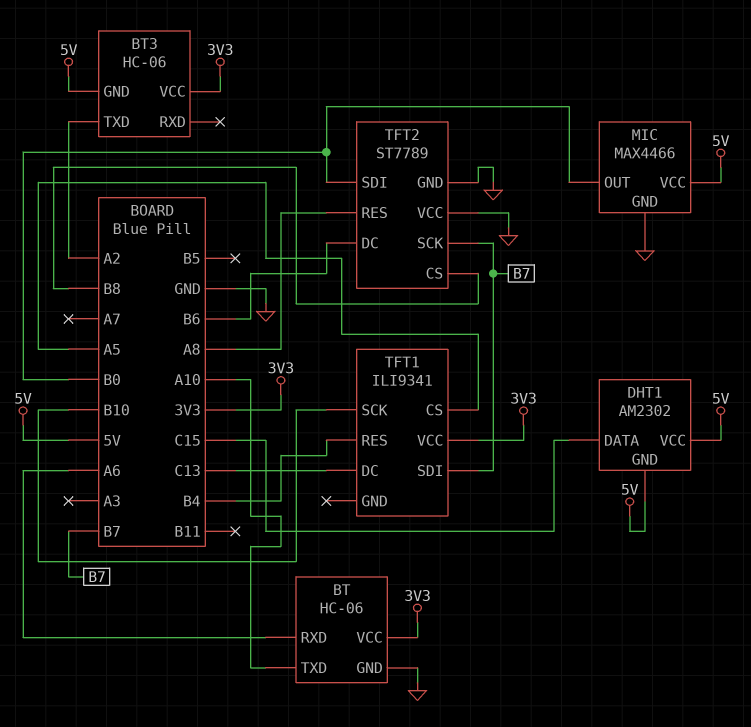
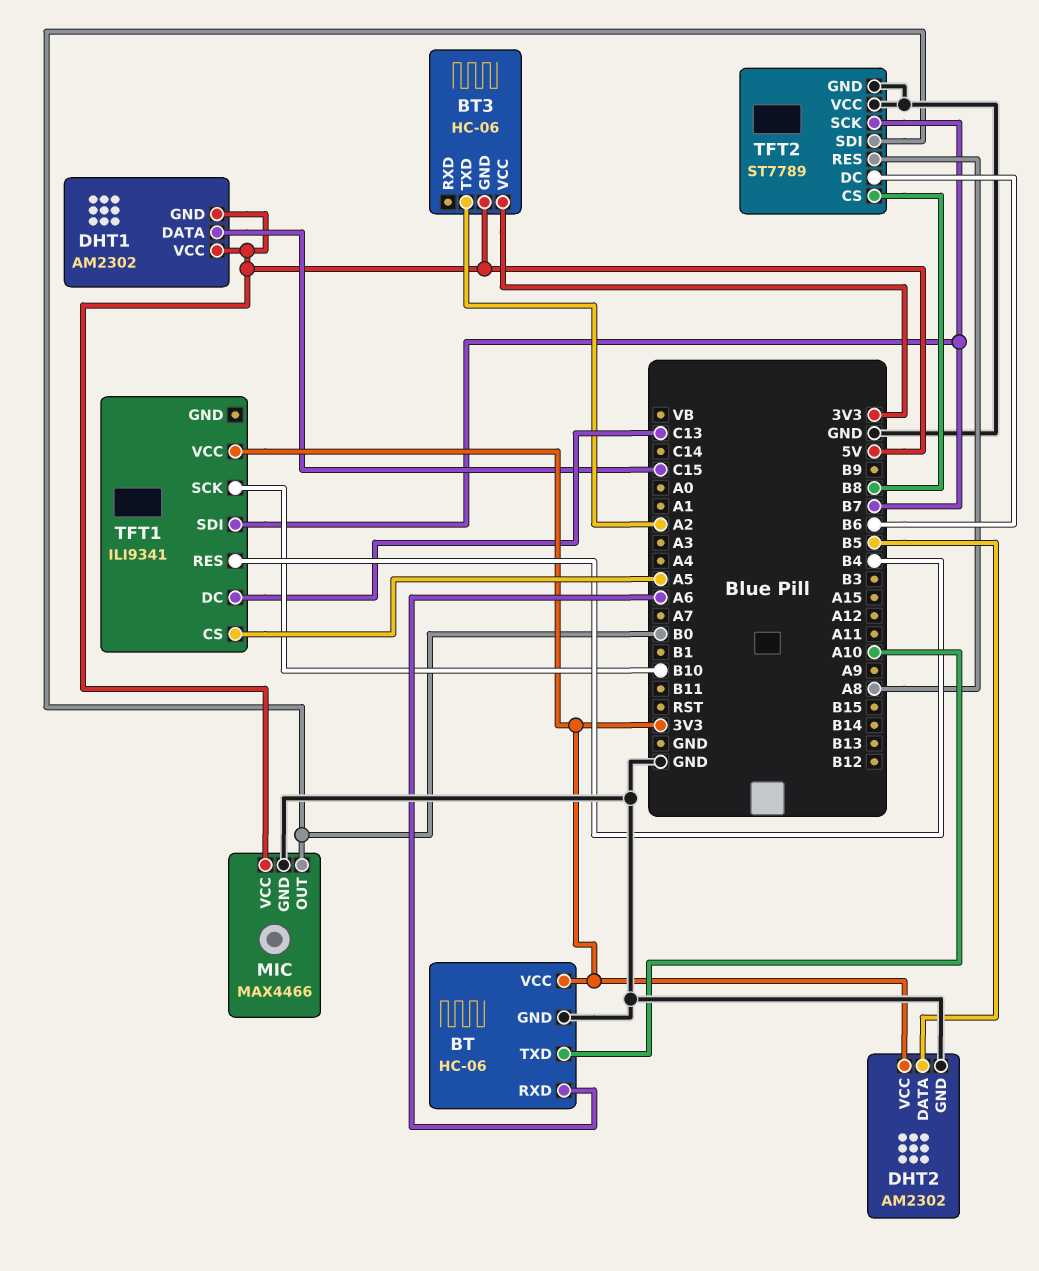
DHT2: none -> AM2302
DHT2 pin DATA: none -> B5
DHT2 pin GND: none -> GND
DHT2 pin VCC: none -> 3V3

